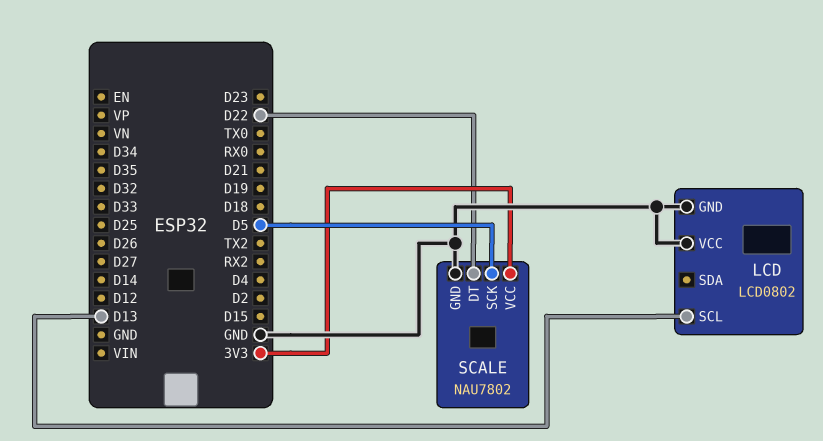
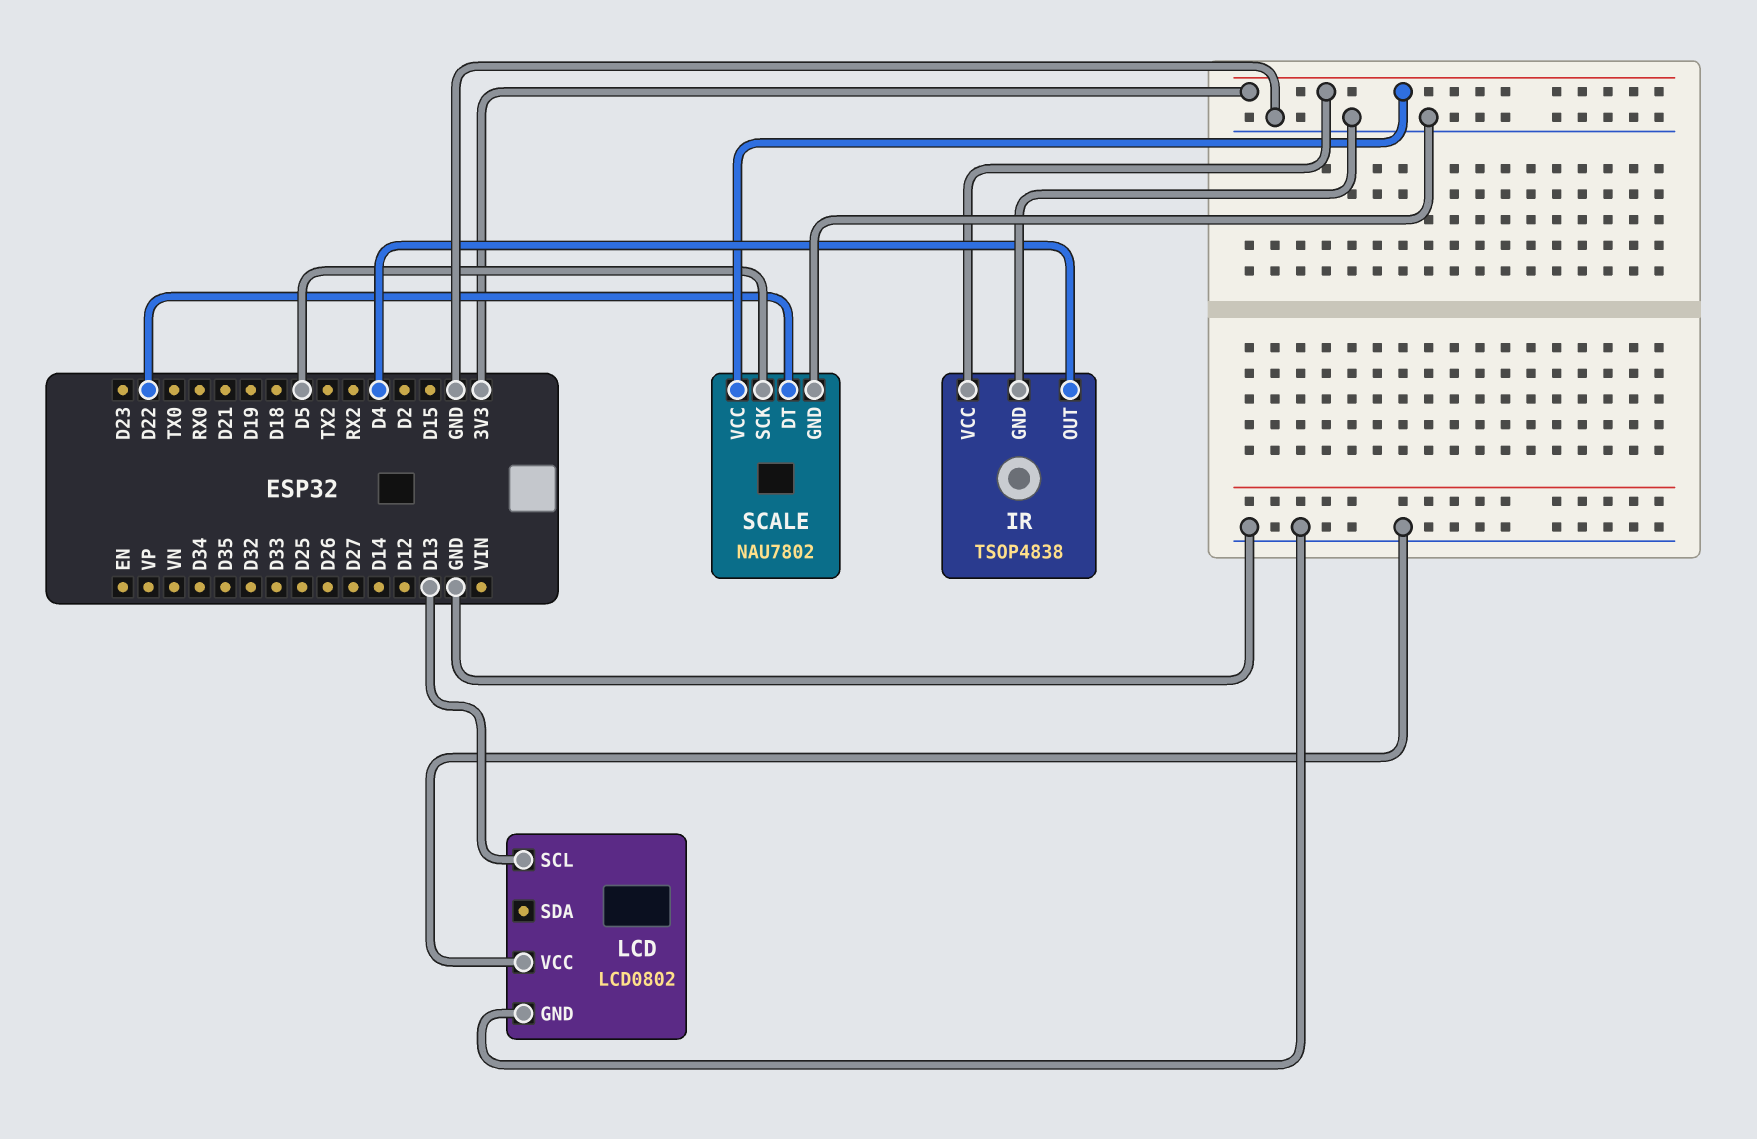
IR: none -> TSOP4838
IR pin GND: none -> GND
IR pin OUT: none -> D4
IR pin VCC: none -> 3V3

